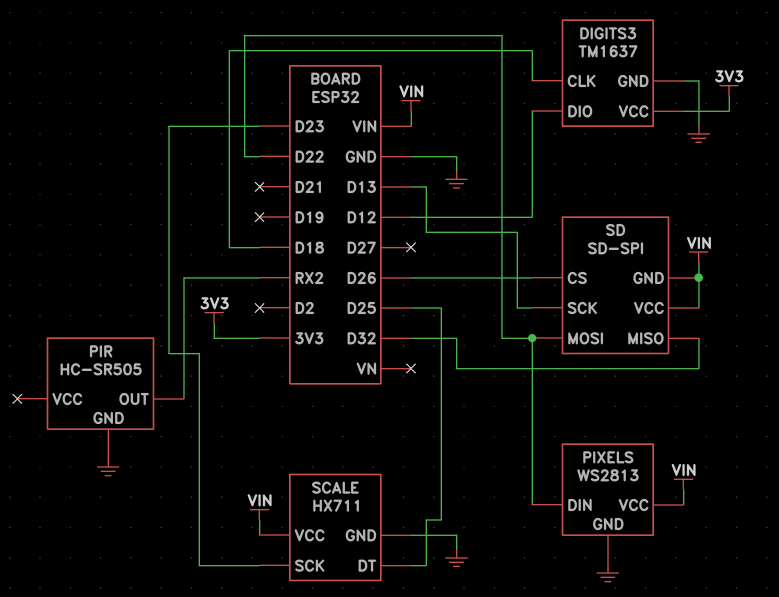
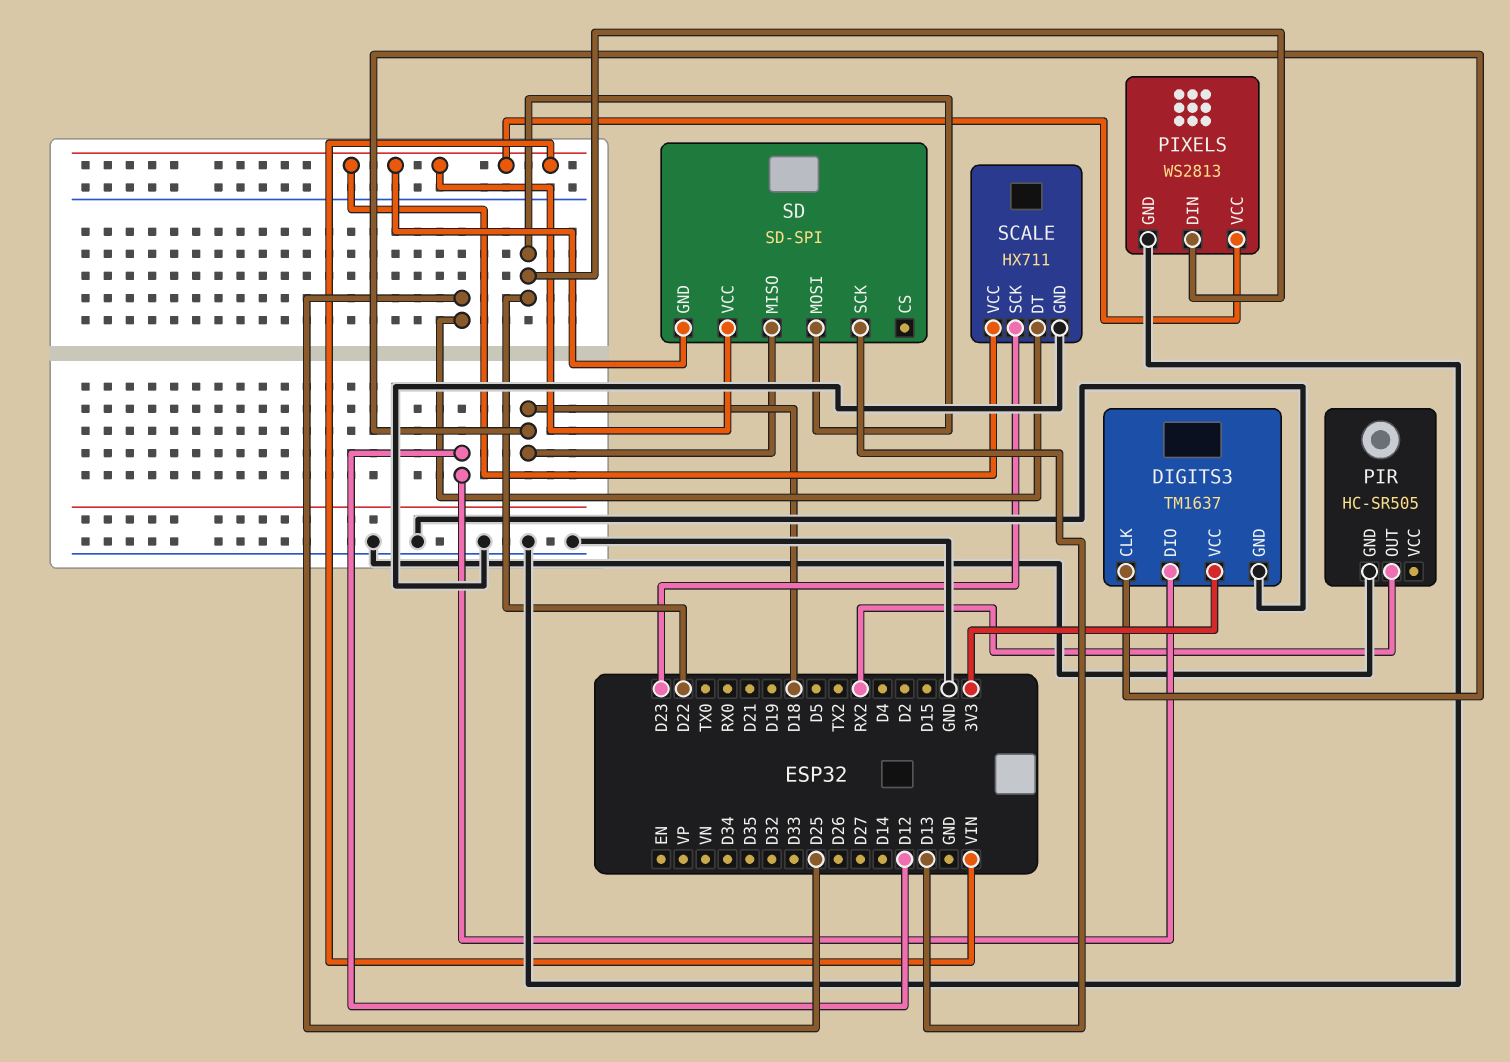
SD pin CS: D26 -> none
SD pin MISO: D32 -> D18

